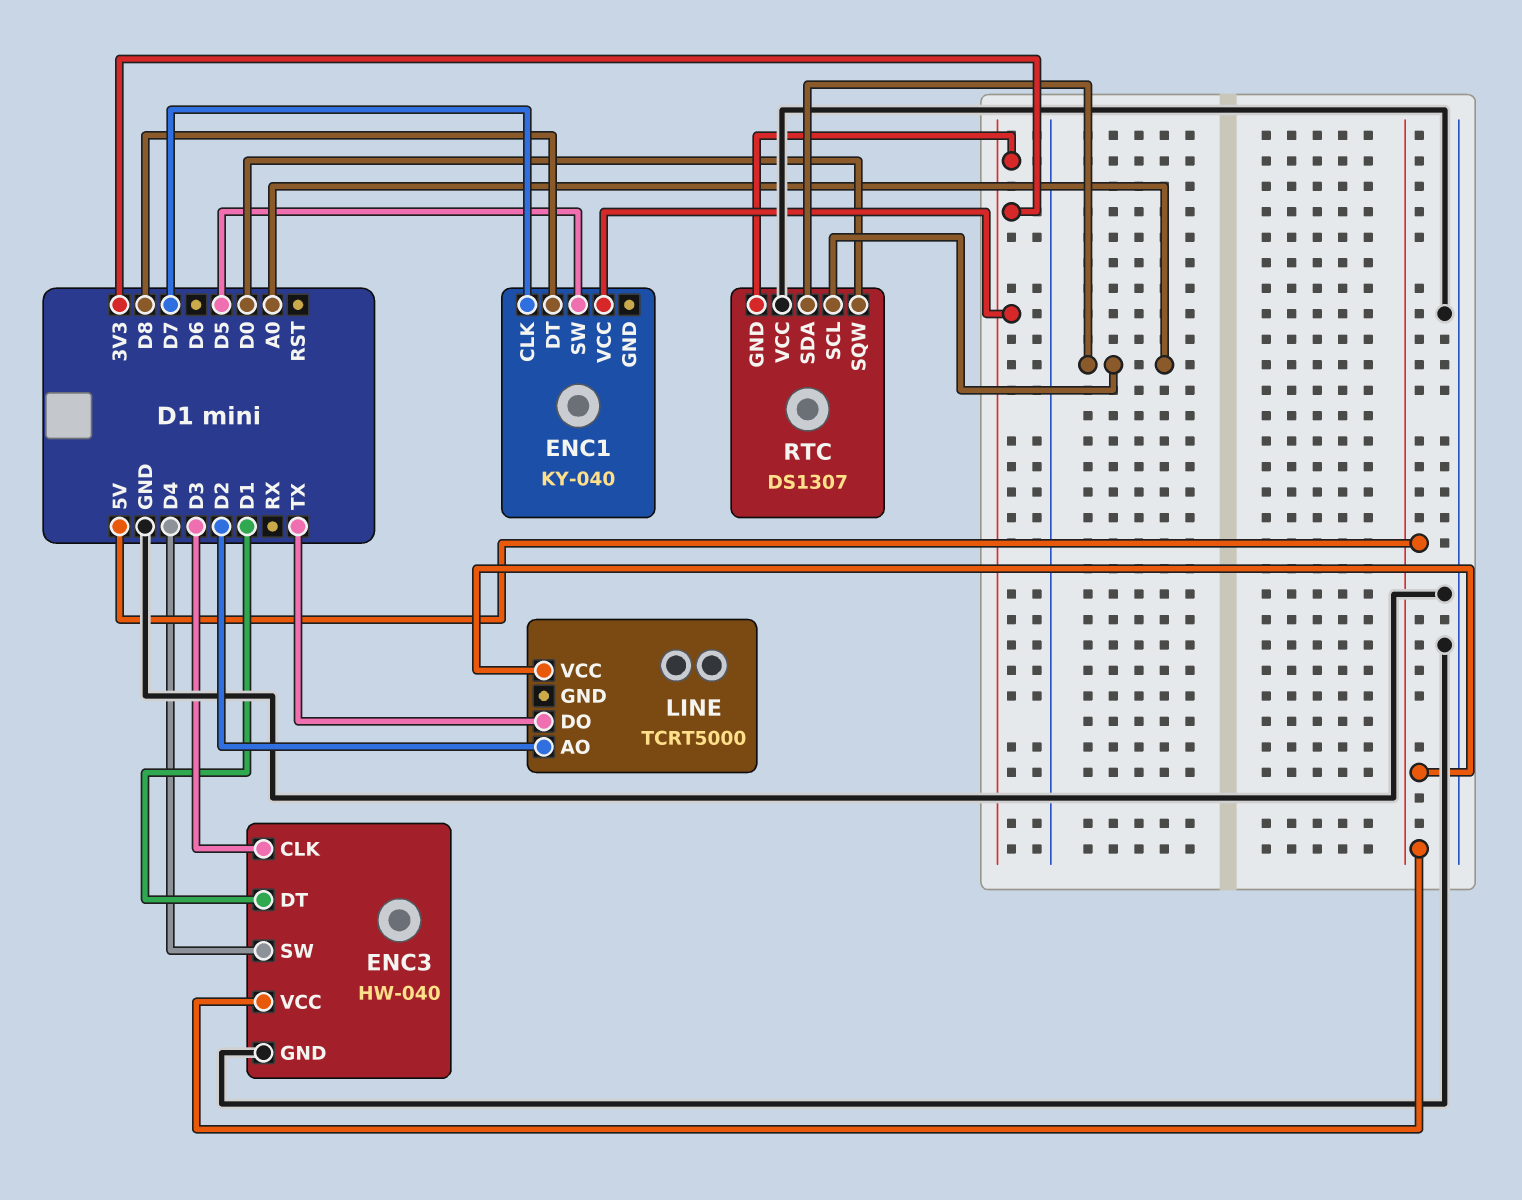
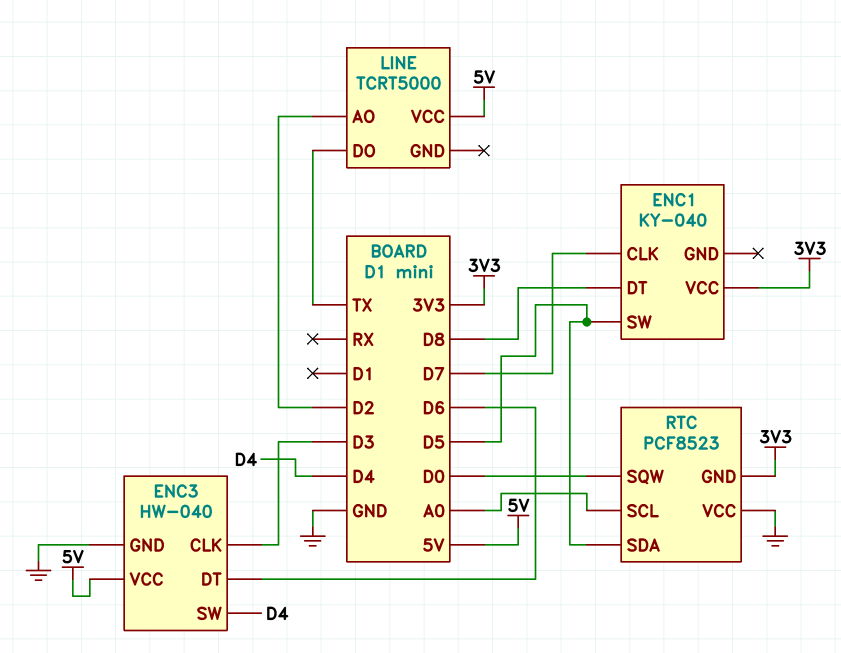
ENC3 pin DT: D1 -> D6
RTC: DS1307 -> PCF8523
RTC pin SDA: A0 -> D5

